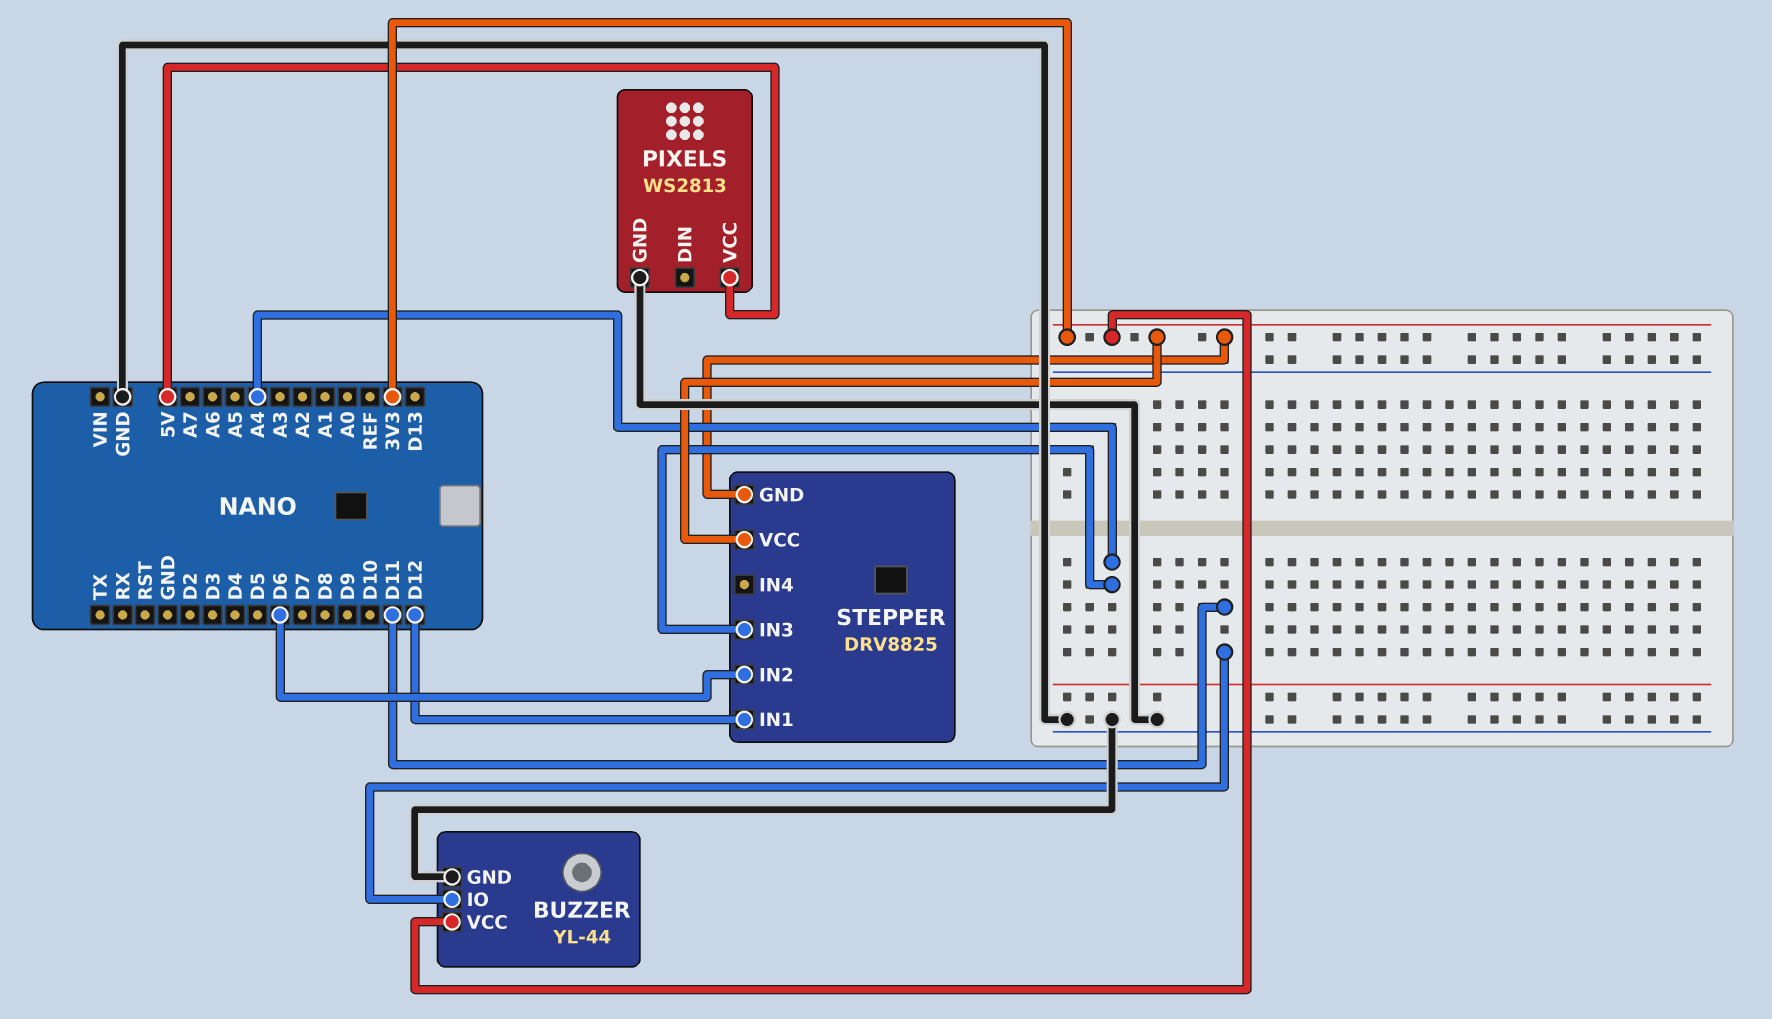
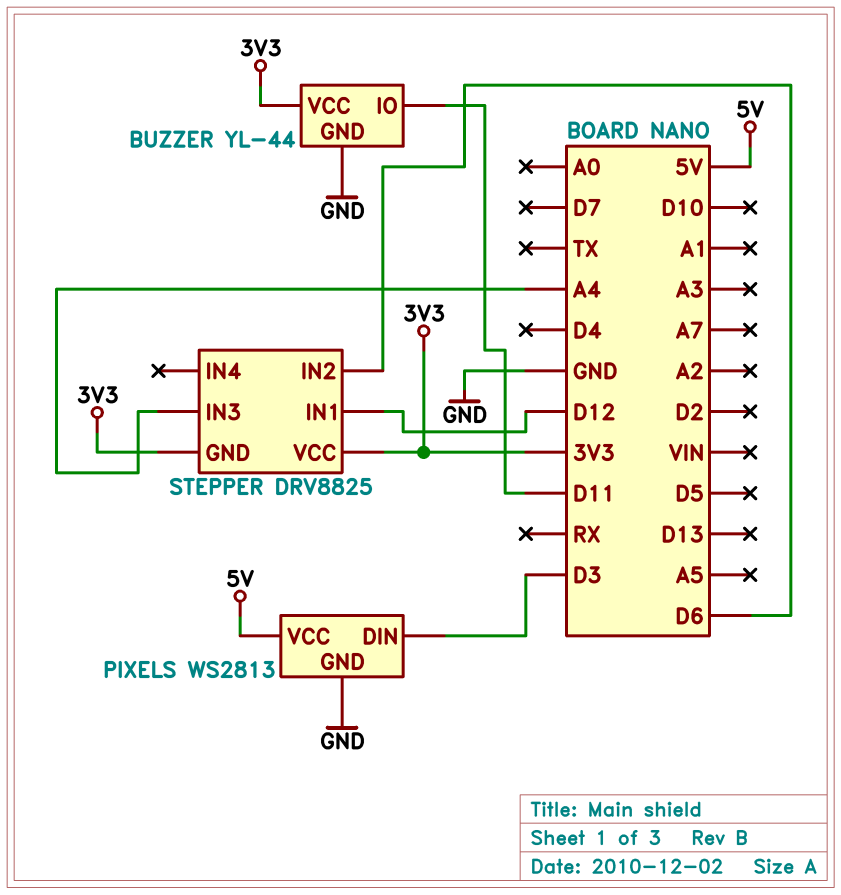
PIXELS pin DIN: none -> D3

